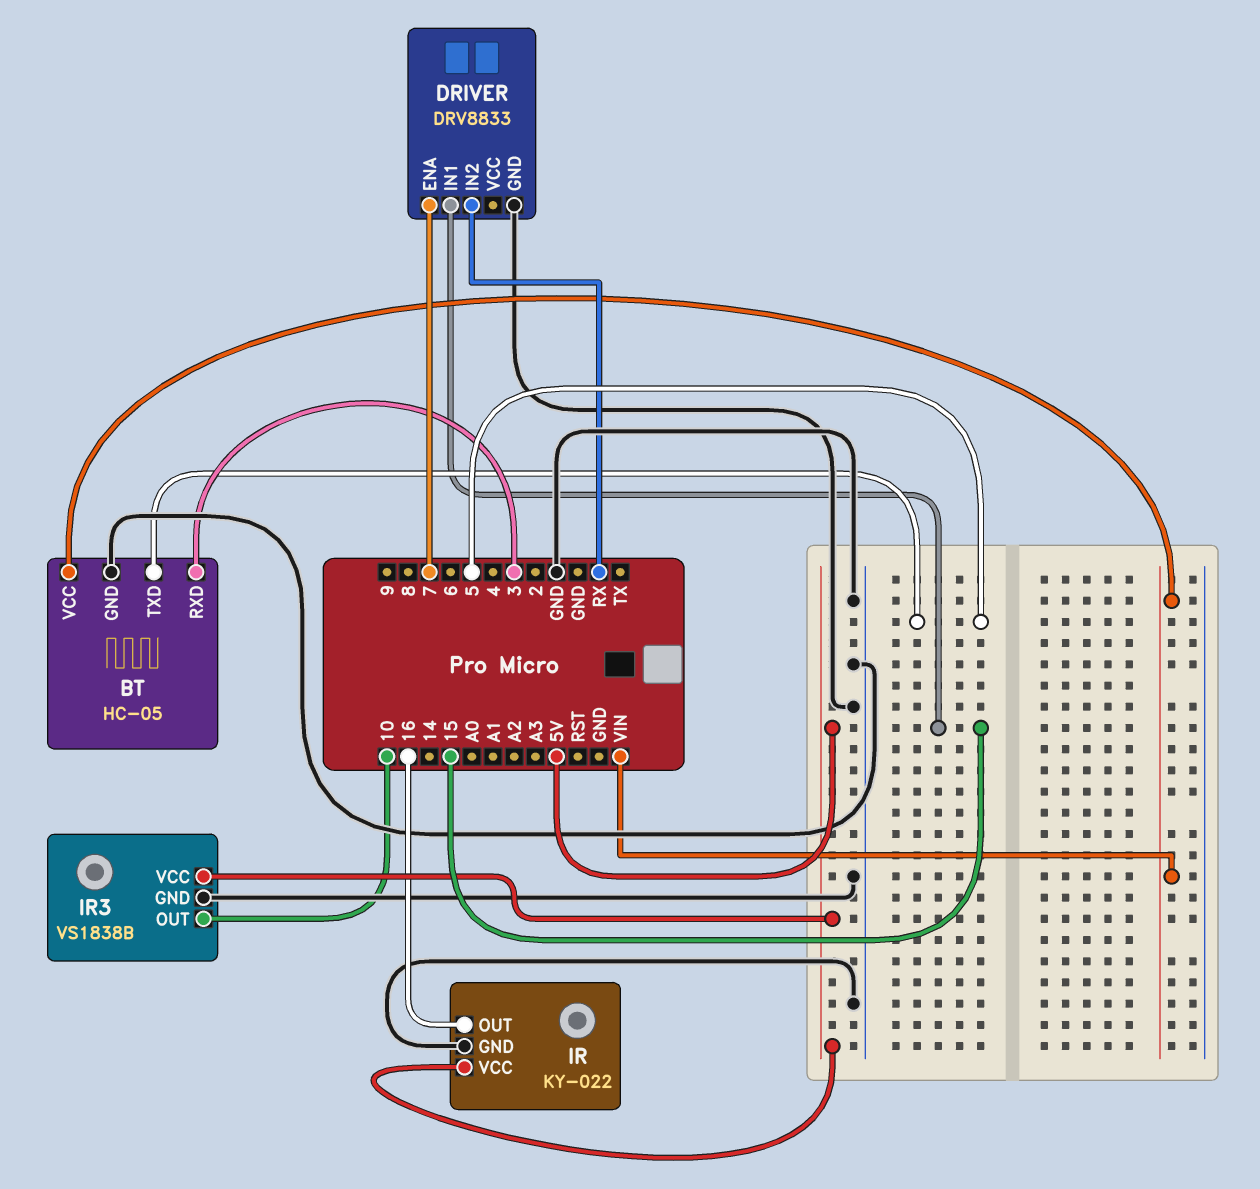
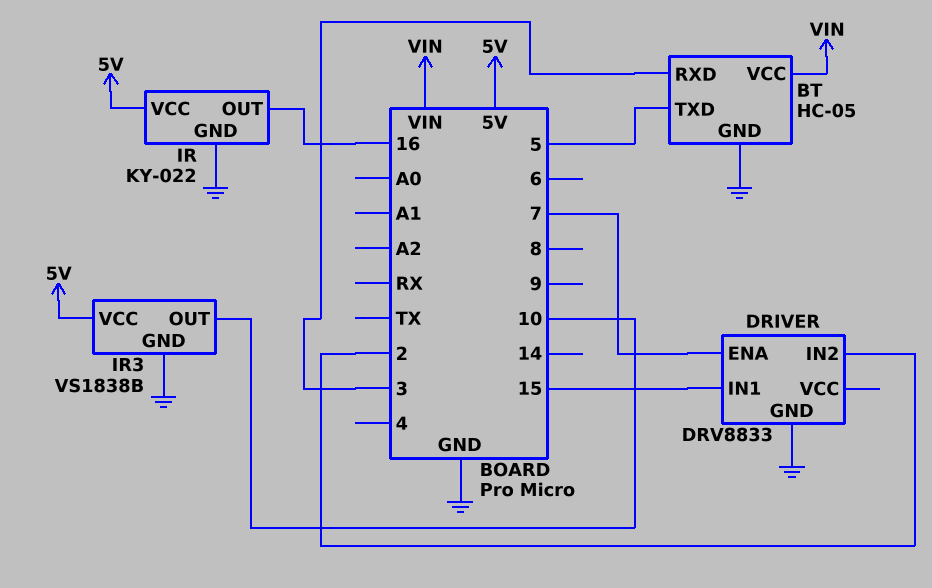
DRIVER pin IN2: RX -> 2

